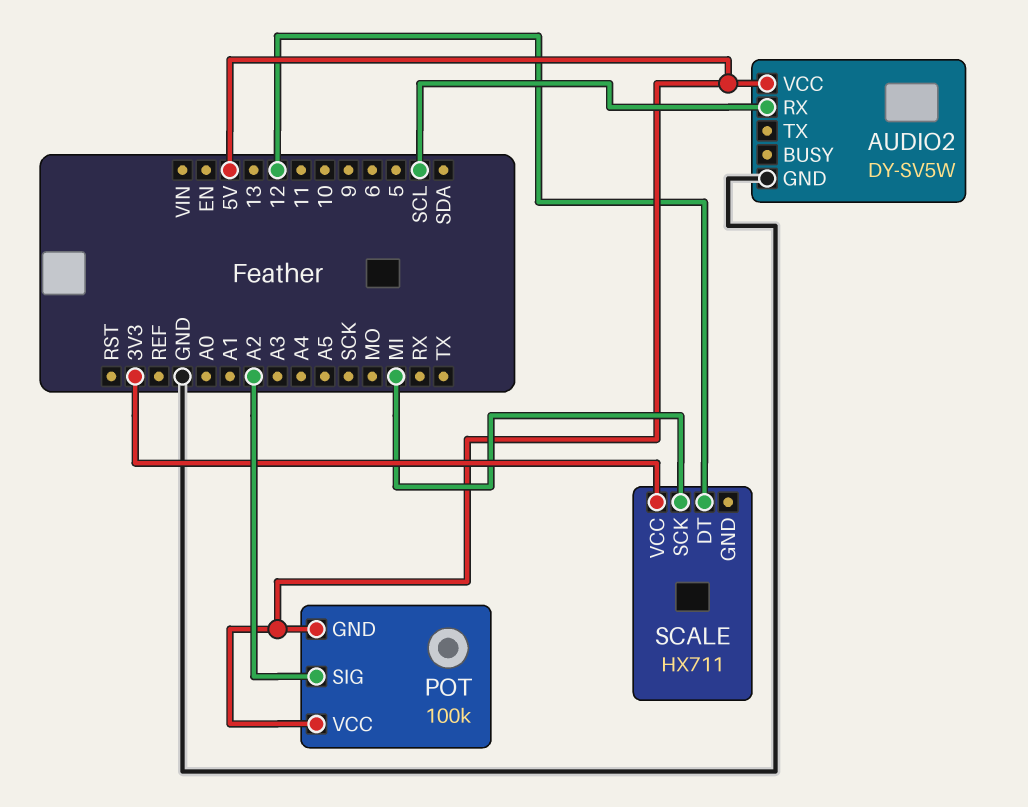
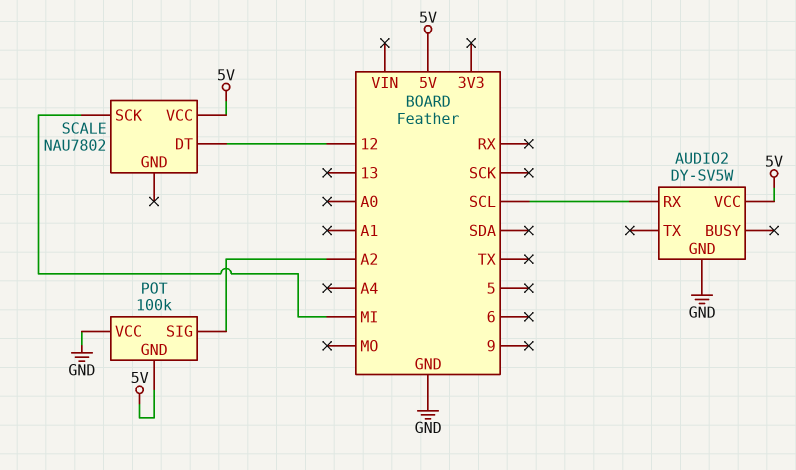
POT pin VCC: 5V -> GND
SCALE: HX711 -> NAU7802
SCALE pin VCC: 3V3 -> 5V

